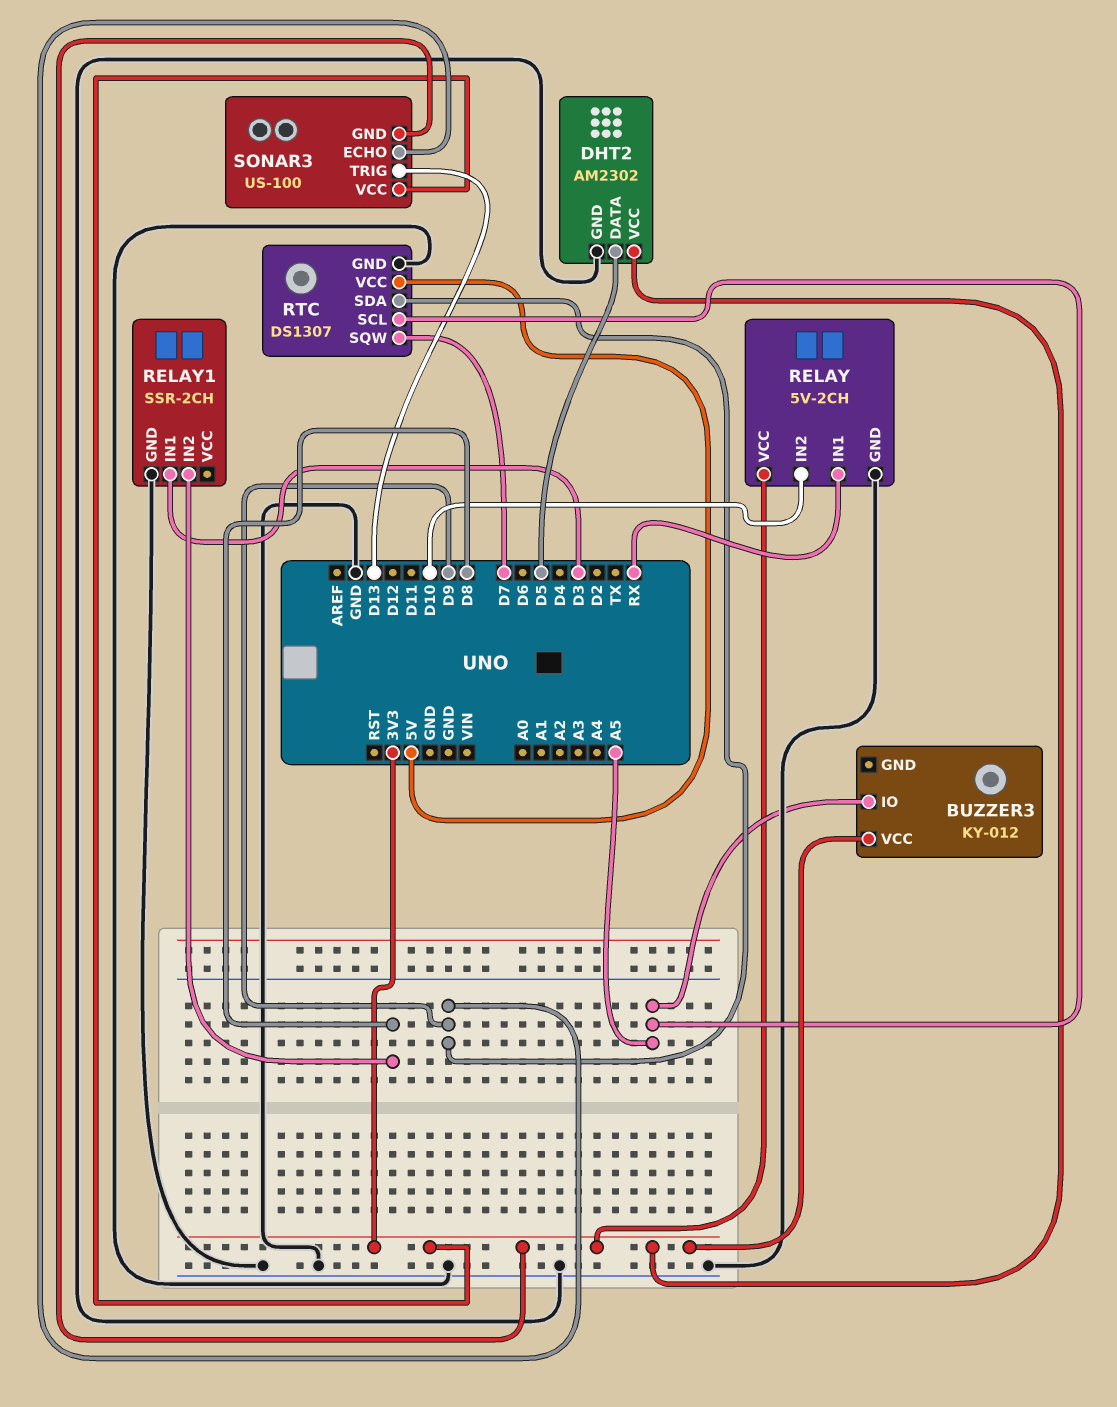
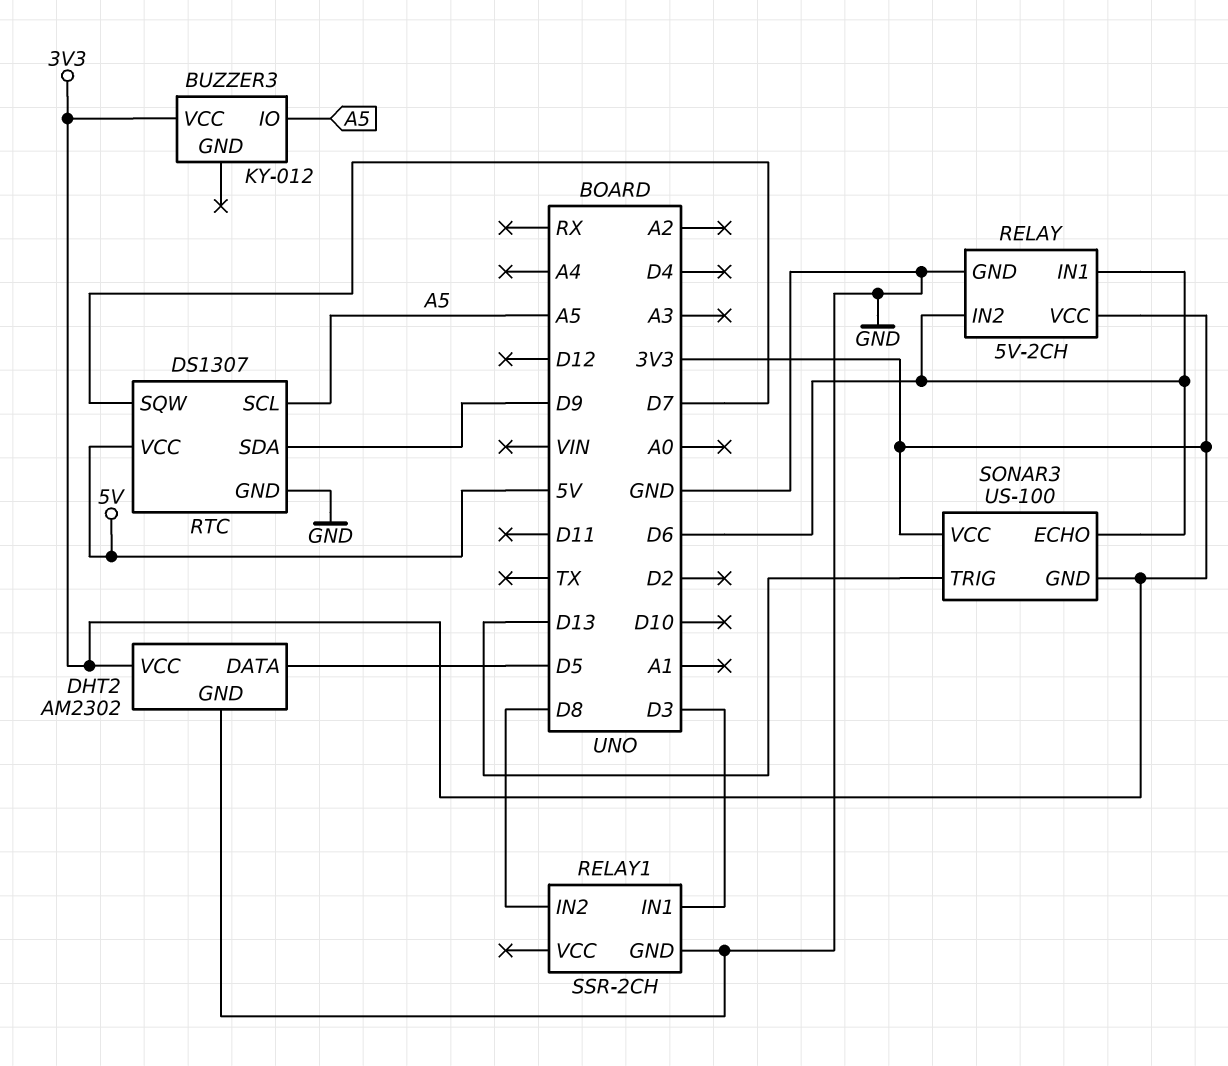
RELAY pin IN1: RX -> D6
RELAY pin IN2: D10 -> D6
SONAR3 pin ECHO: D9 -> D6

